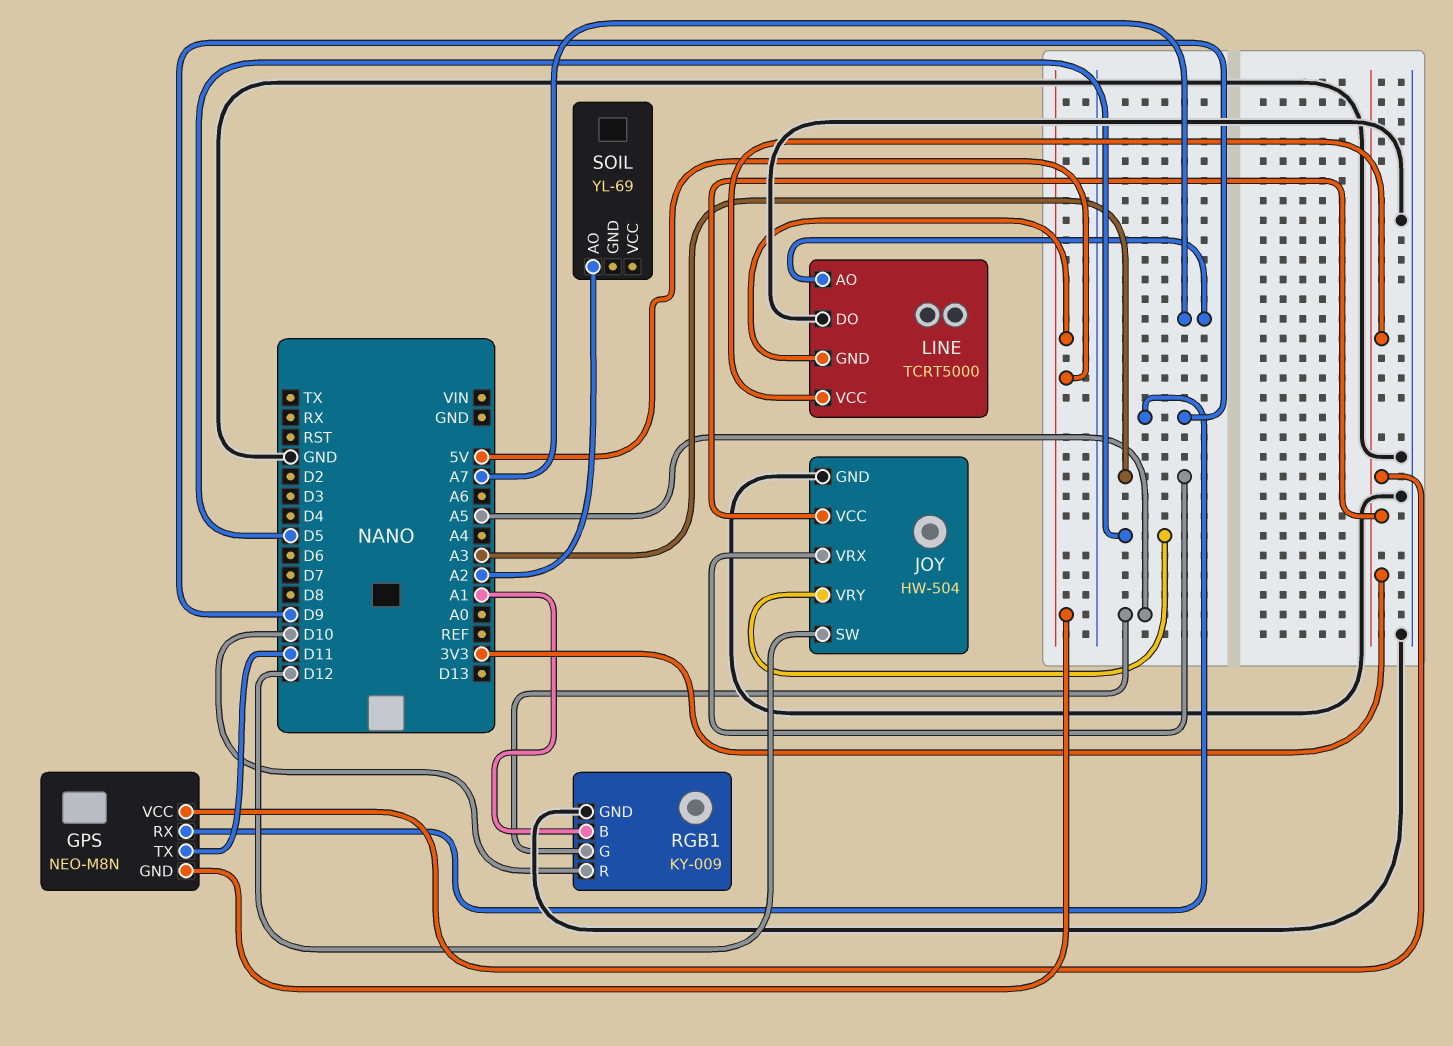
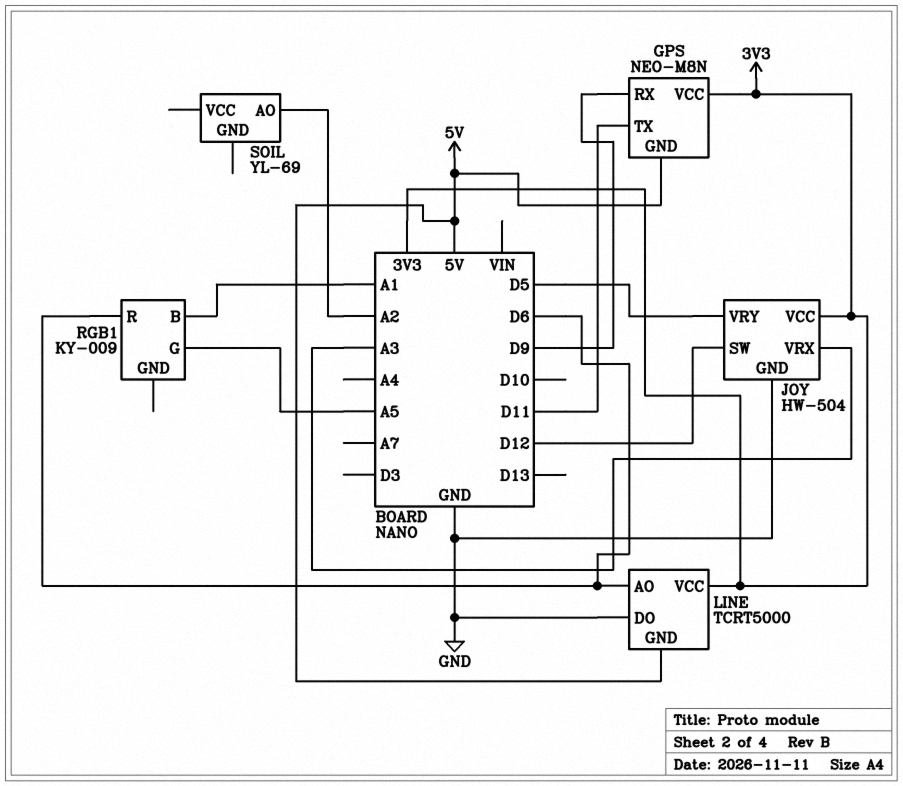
LINE pin AO: A7 -> D6
RGB1 pin GND: GND -> none
RGB1 pin R: D10 -> D6

